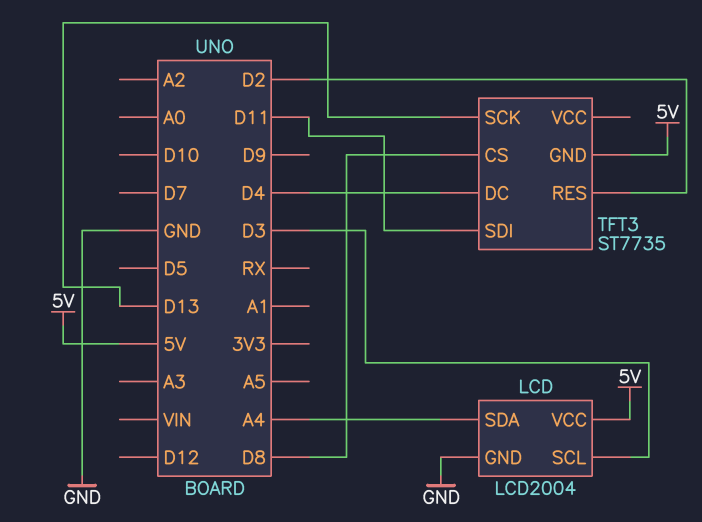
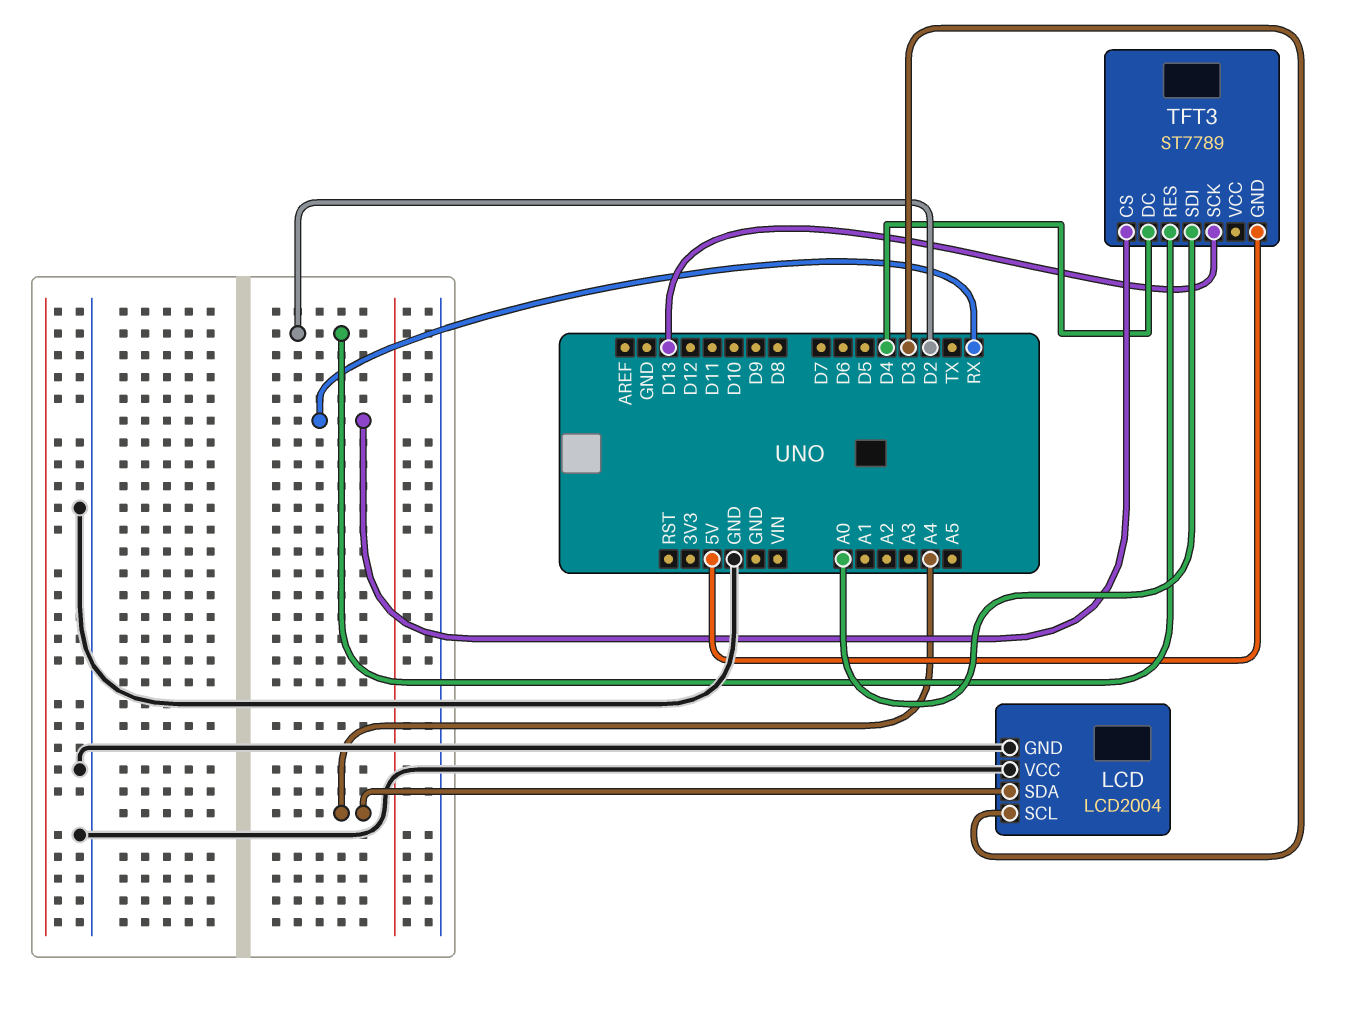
LCD pin VCC: 5V -> GND
TFT3: ST7735 -> ST7789
TFT3 pin CS: D8 -> RX
TFT3 pin SDI: D11 -> A0

